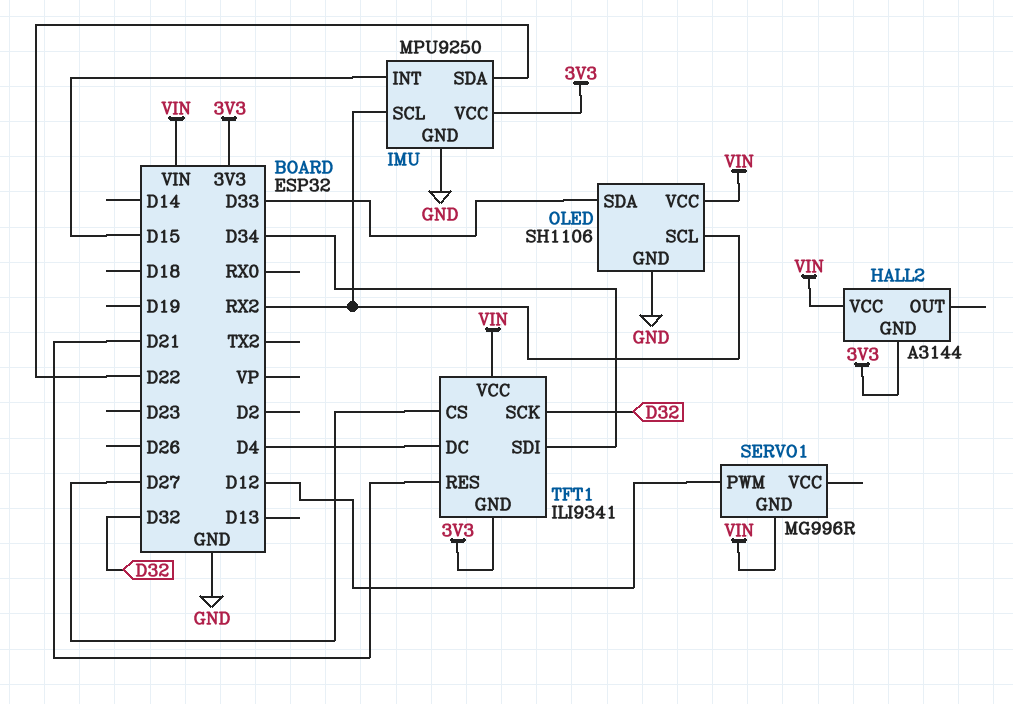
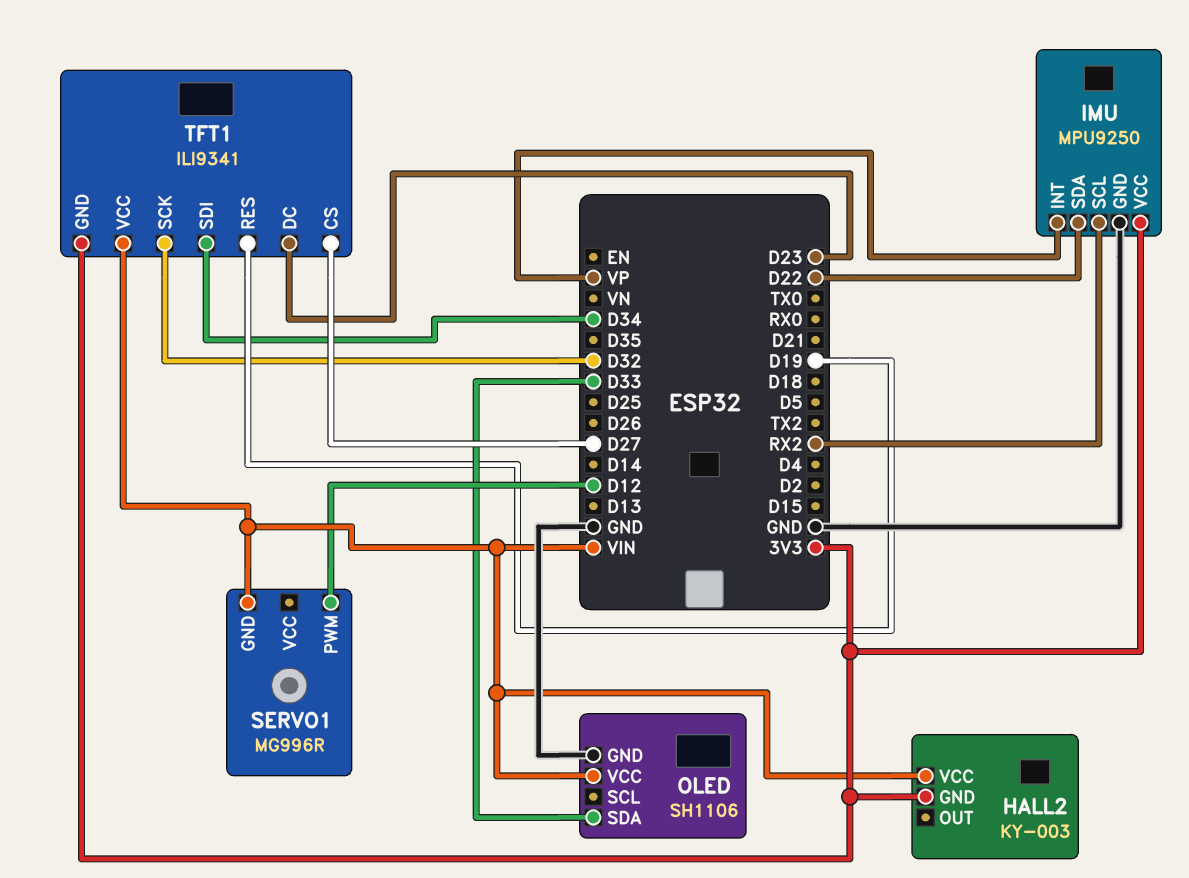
HALL2: A3144 -> KY-003
IMU pin INT: D15 -> VP
OLED pin SCL: RX2 -> none
TFT1 pin DC: D4 -> D23
TFT1 pin RES: D21 -> D19

